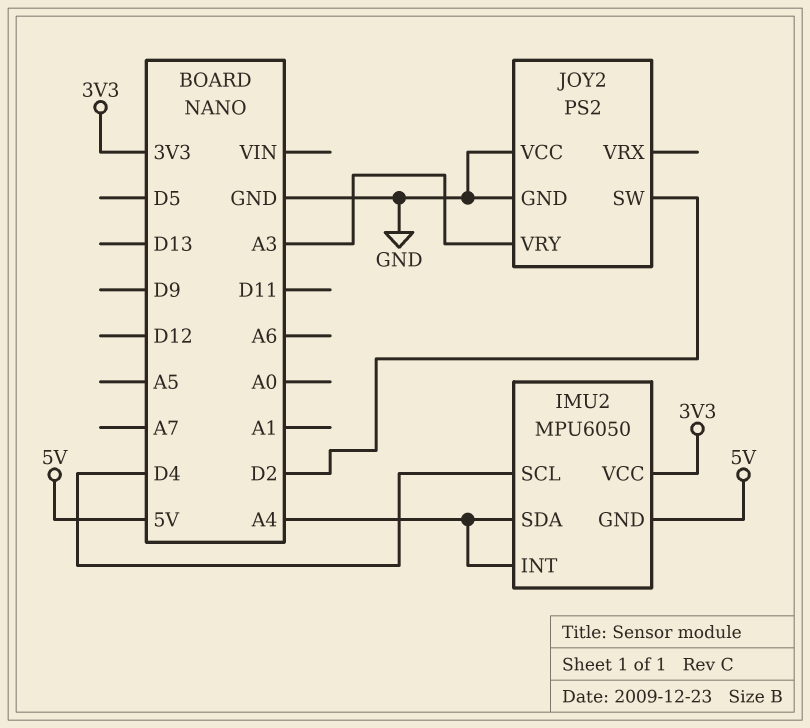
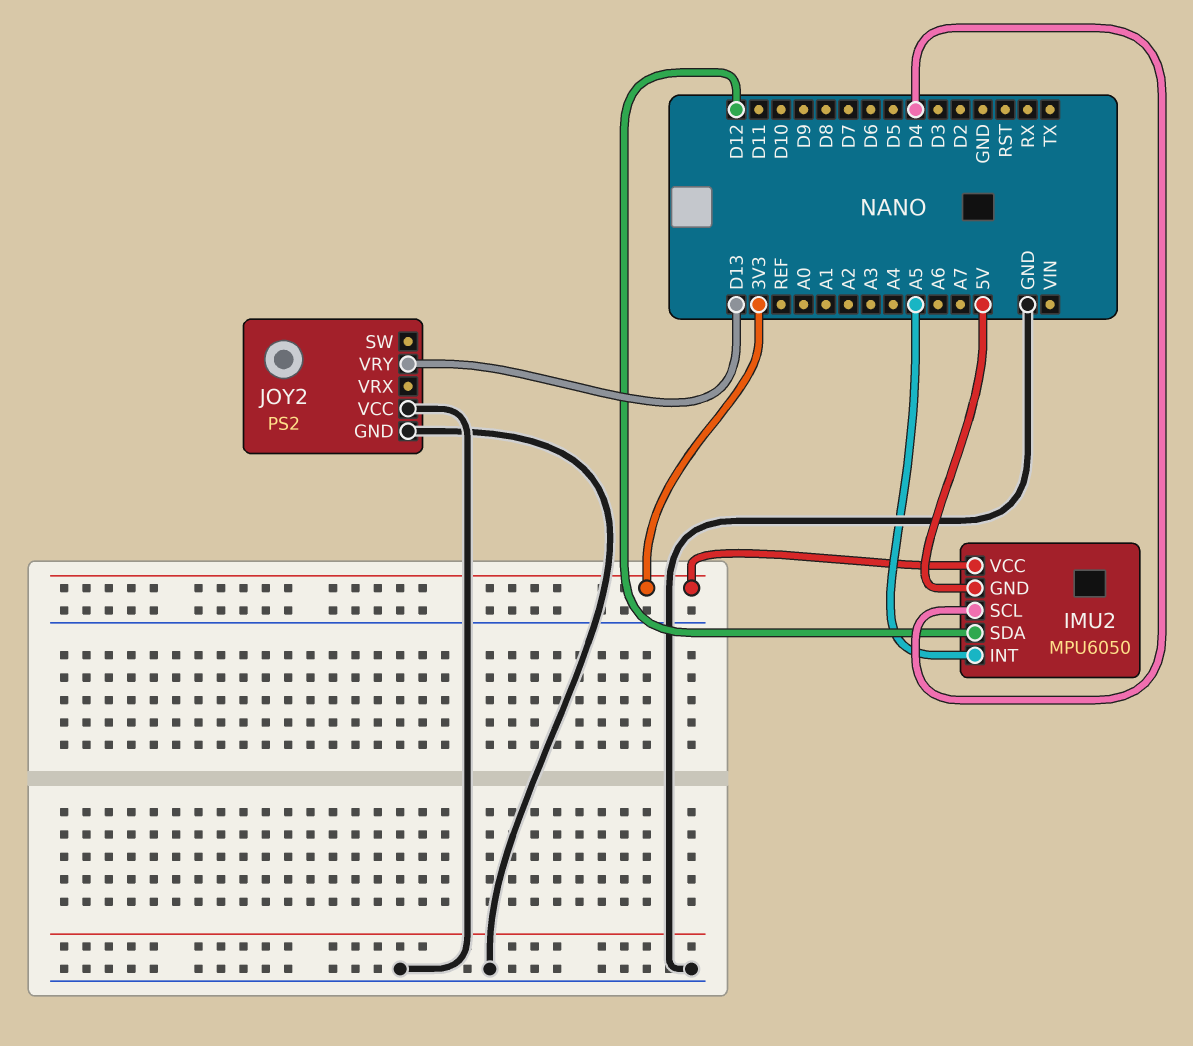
IMU2 pin INT: A4 -> A5
IMU2 pin SDA: A4 -> D12
JOY2 pin SW: D2 -> none
JOY2 pin VRY: A3 -> D13

